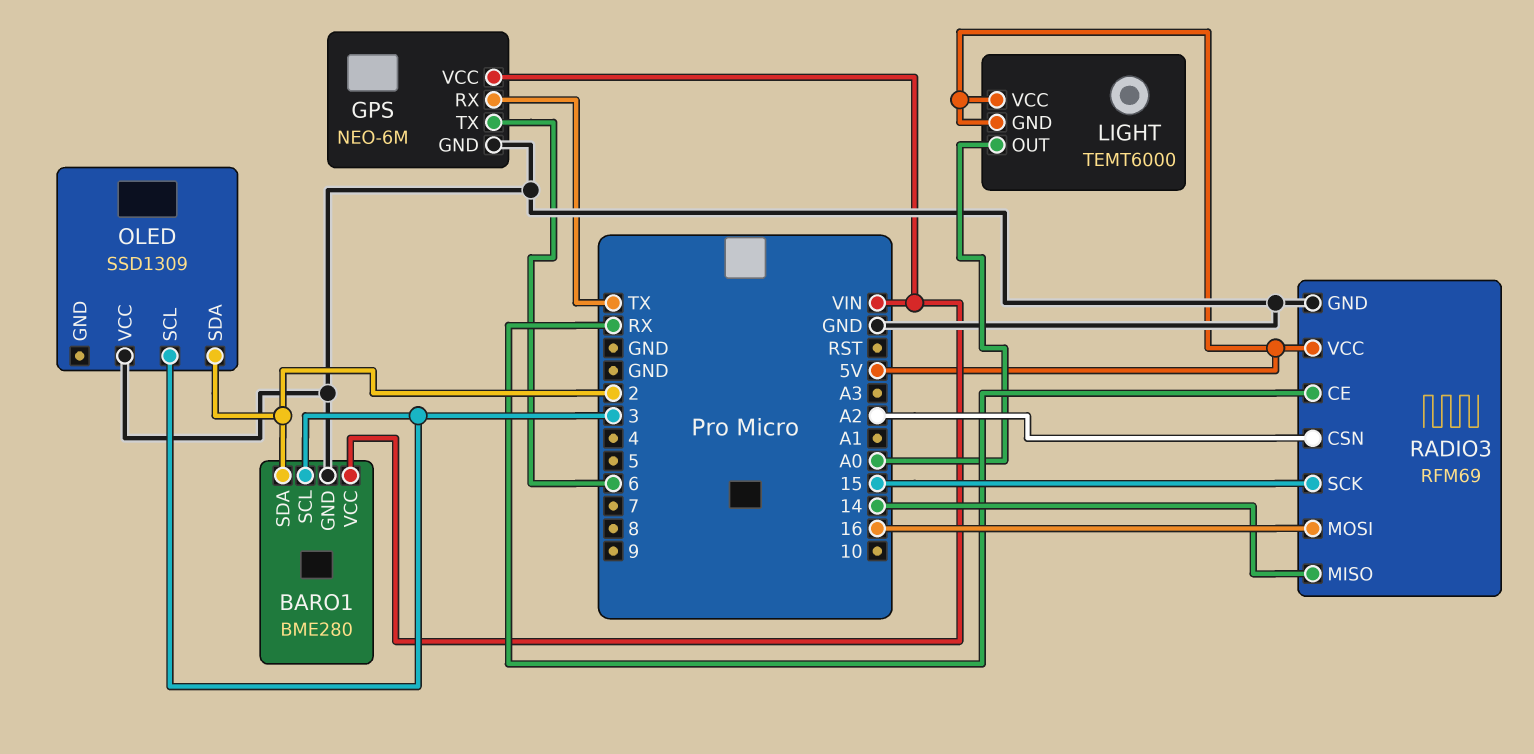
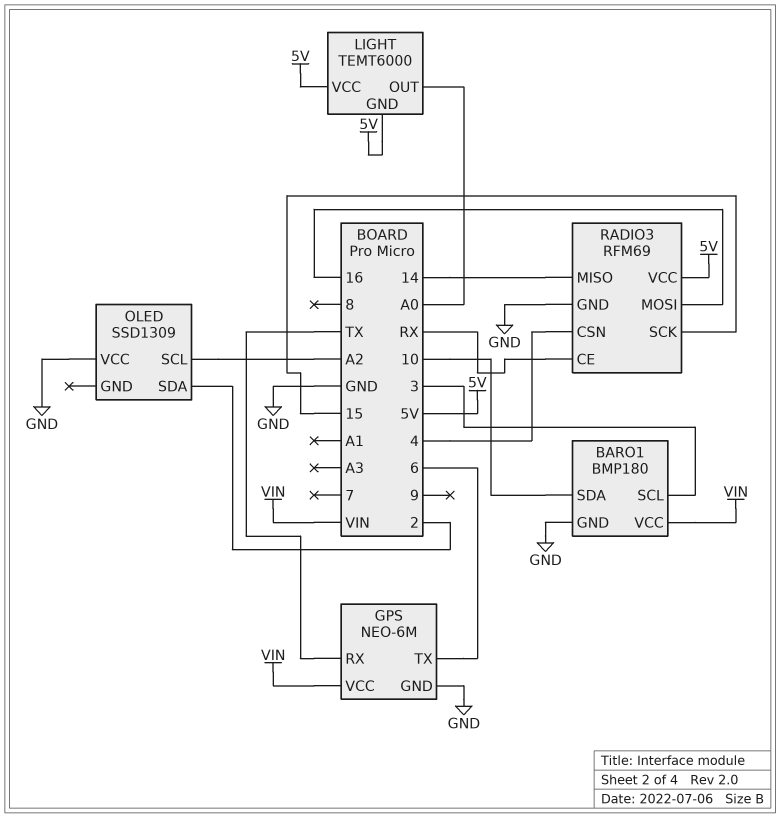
BARO1: BME280 -> BMP180
BARO1 pin SDA: 2 -> 10
OLED pin SCL: 3 -> A2
RADIO3 pin CSN: A2 -> 4

